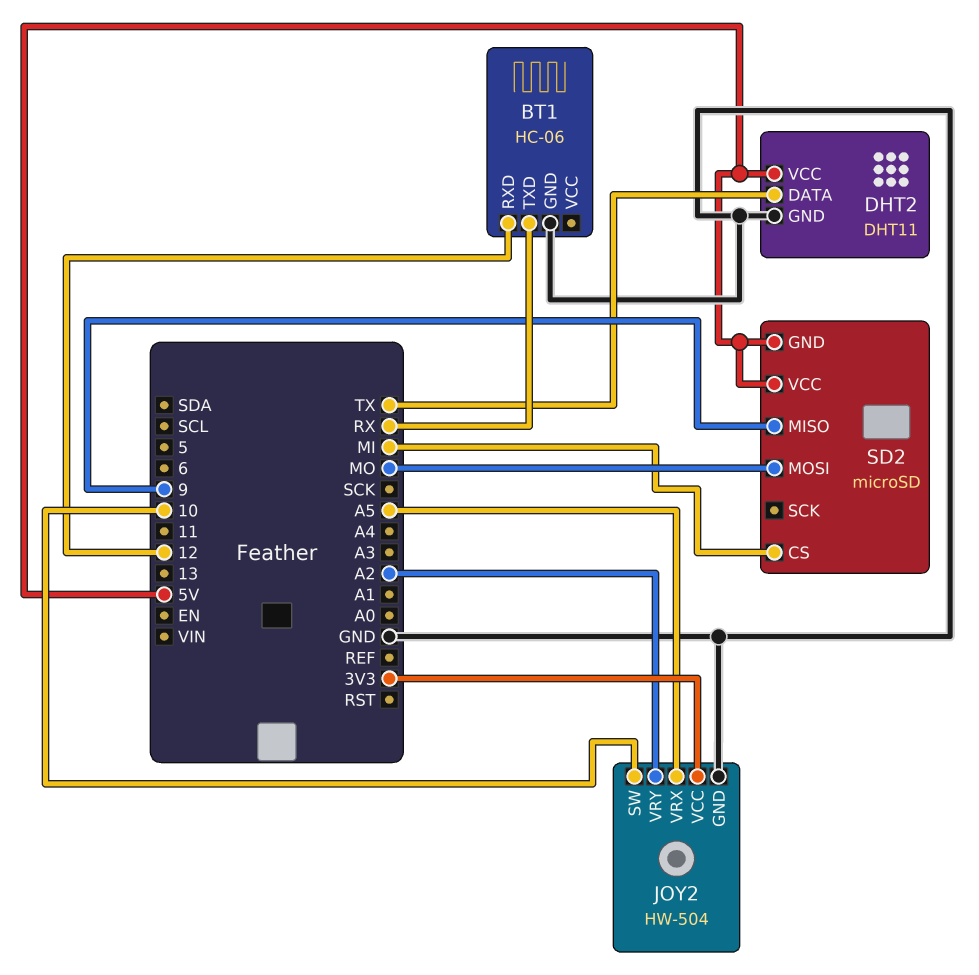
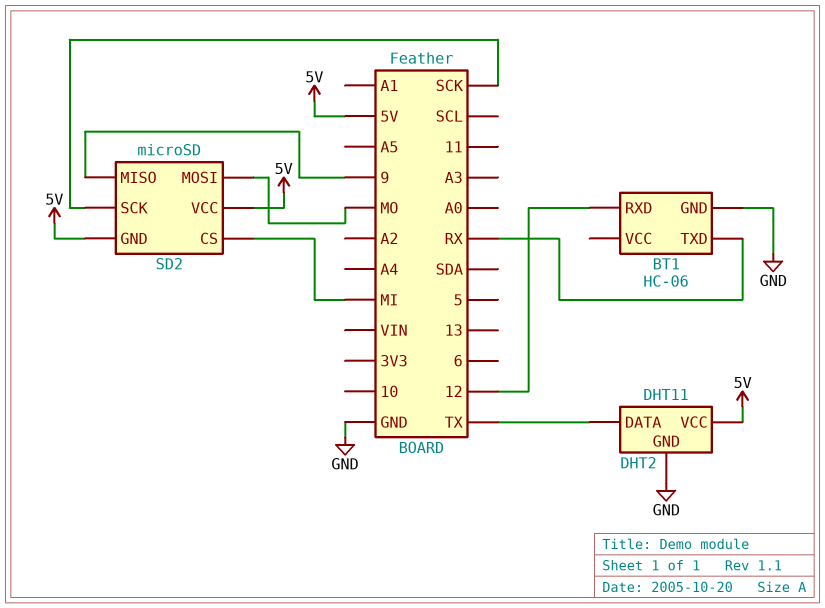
JOY2: HW-504 -> none
JOY2 pin GND: GND -> none
JOY2 pin SW: 10 -> none
JOY2 pin VCC: 3V3 -> none
JOY2 pin VRX: A5 -> none
JOY2 pin VRY: A2 -> none
SD2 pin SCK: none -> SCK

